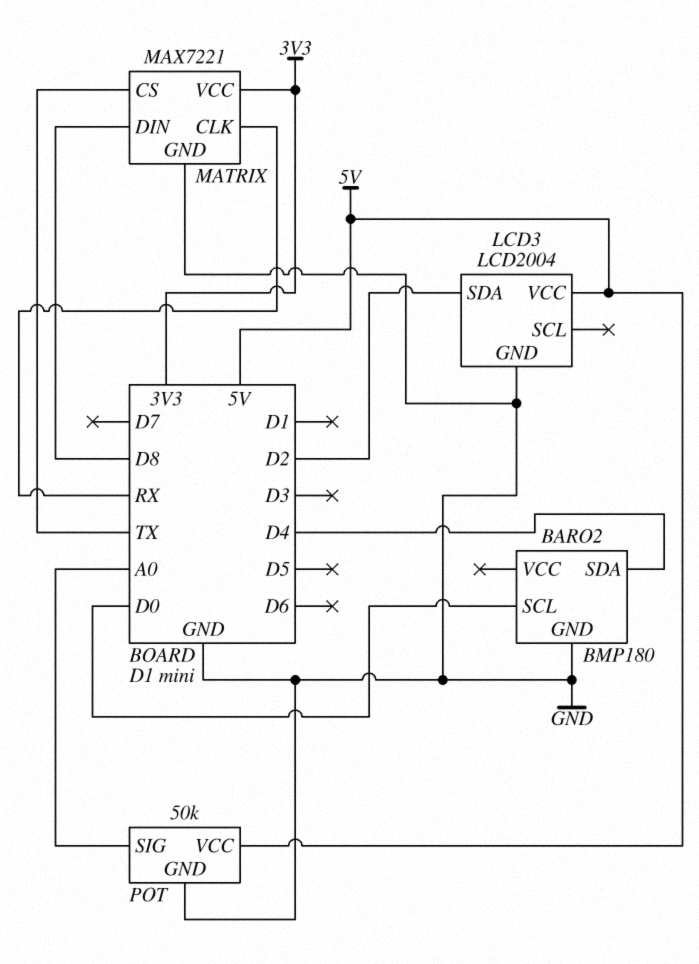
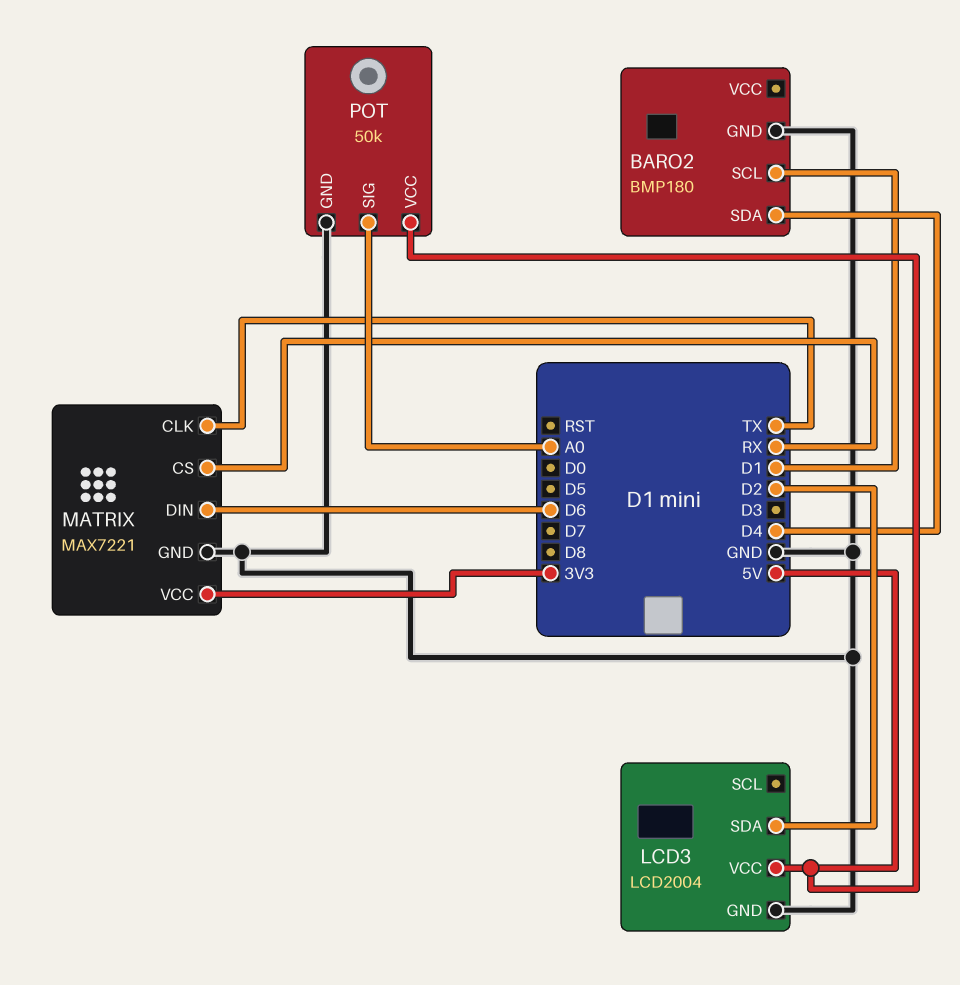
BARO2 pin SCL: D0 -> D1
MATRIX pin CLK: RX -> TX
MATRIX pin CS: TX -> RX
MATRIX pin DIN: D8 -> D6

